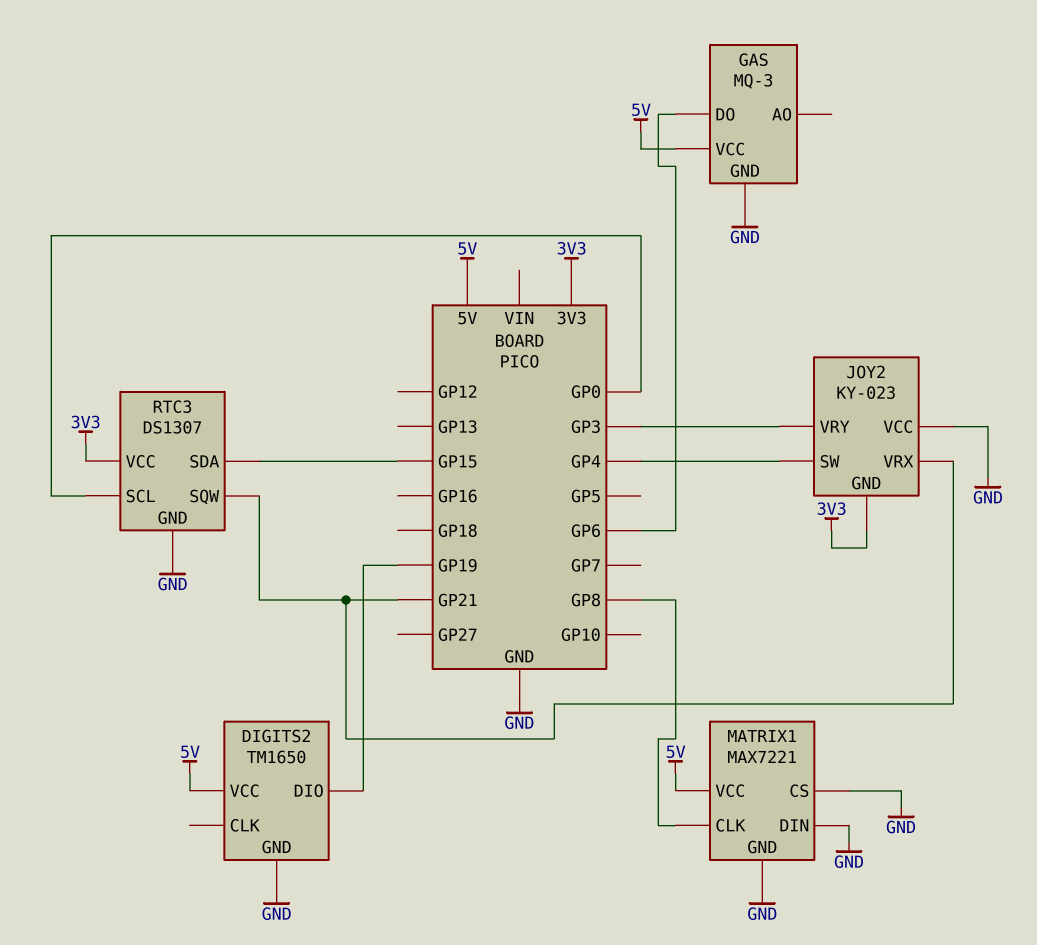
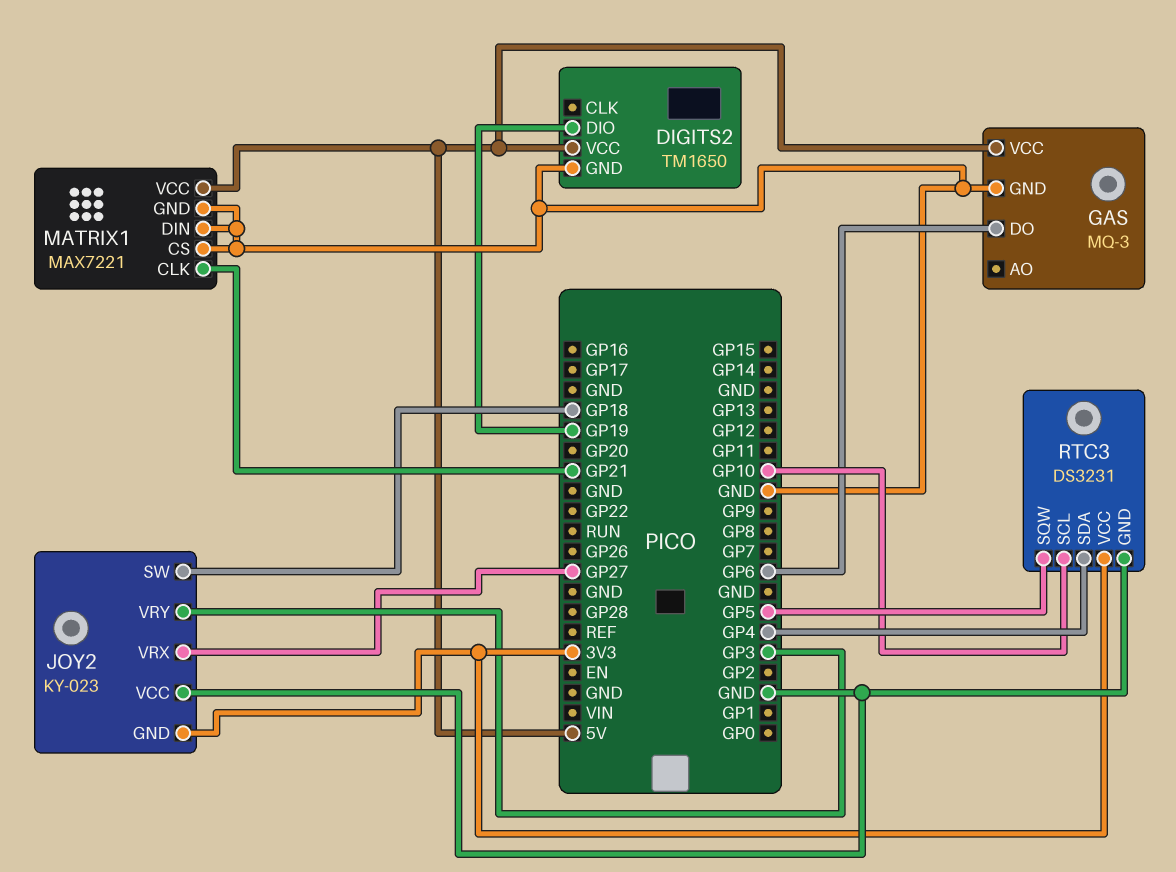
JOY2 pin SW: GP4 -> GP18
JOY2 pin VRX: GP21 -> GP27
MATRIX1 pin CLK: GP8 -> GP21
RTC3: DS1307 -> DS3231
RTC3 pin SCL: GP0 -> GP10
RTC3 pin SDA: GP15 -> GP4
RTC3 pin SQW: GP21 -> GP5

